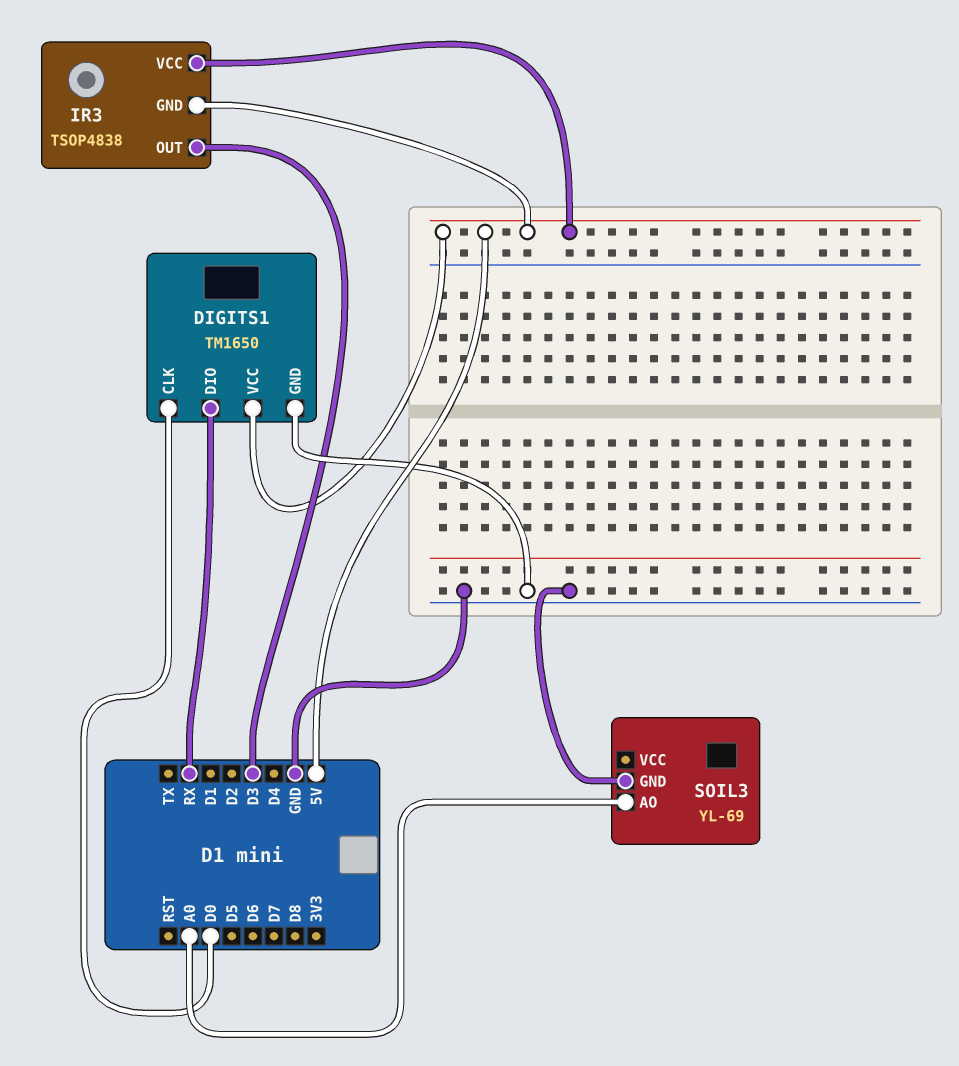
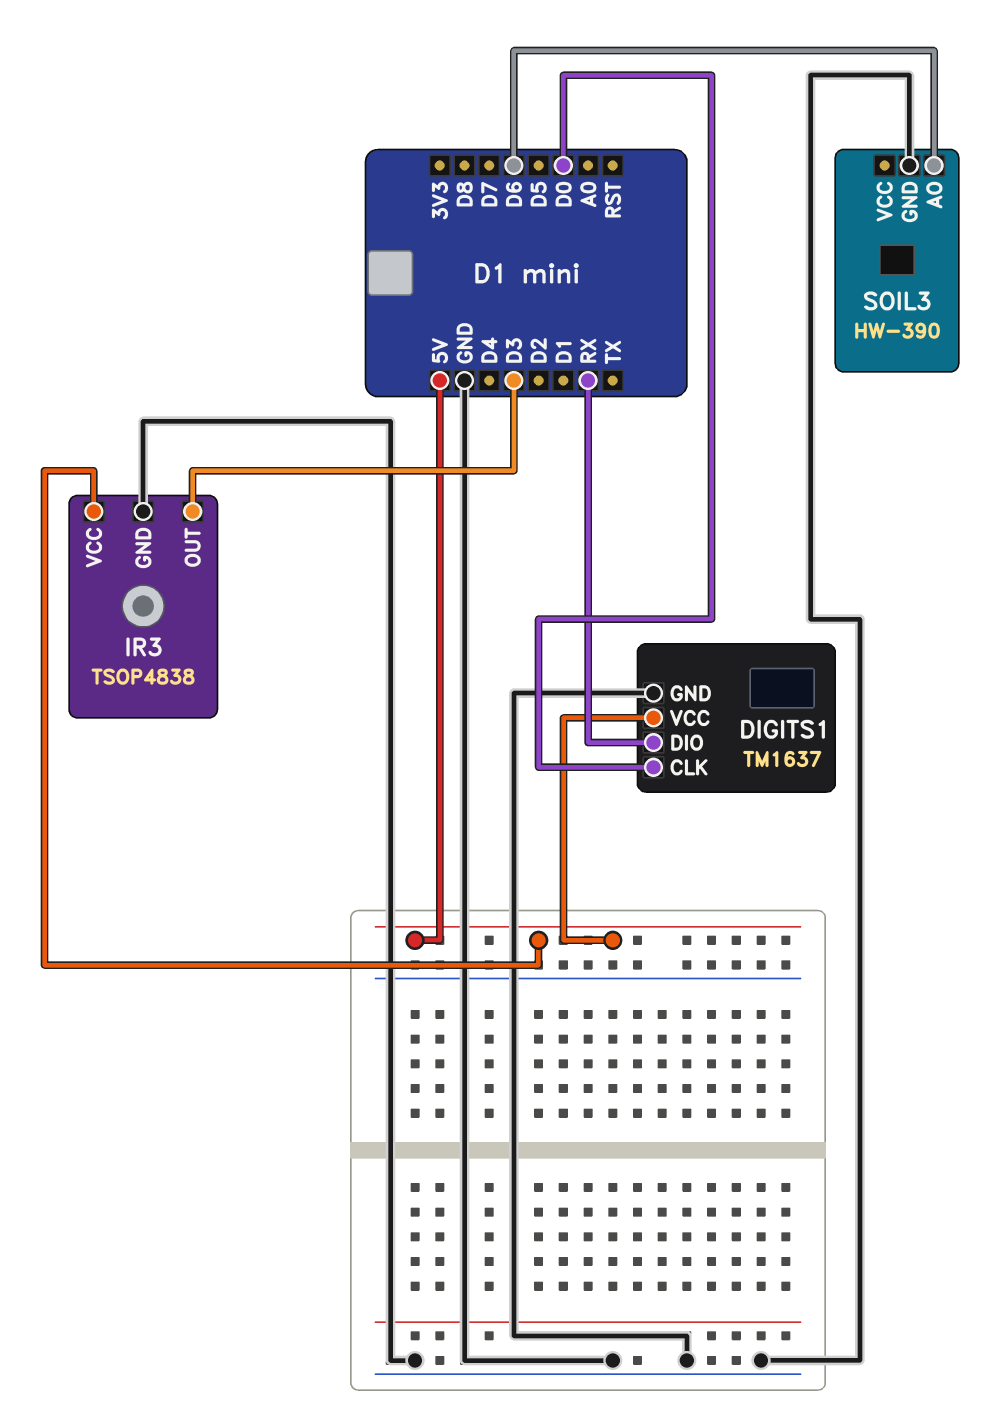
DIGITS1: TM1650 -> TM1637
IR3 pin GND: 5V -> GND
SOIL3: YL-69 -> HW-390
SOIL3 pin AO: A0 -> D6

